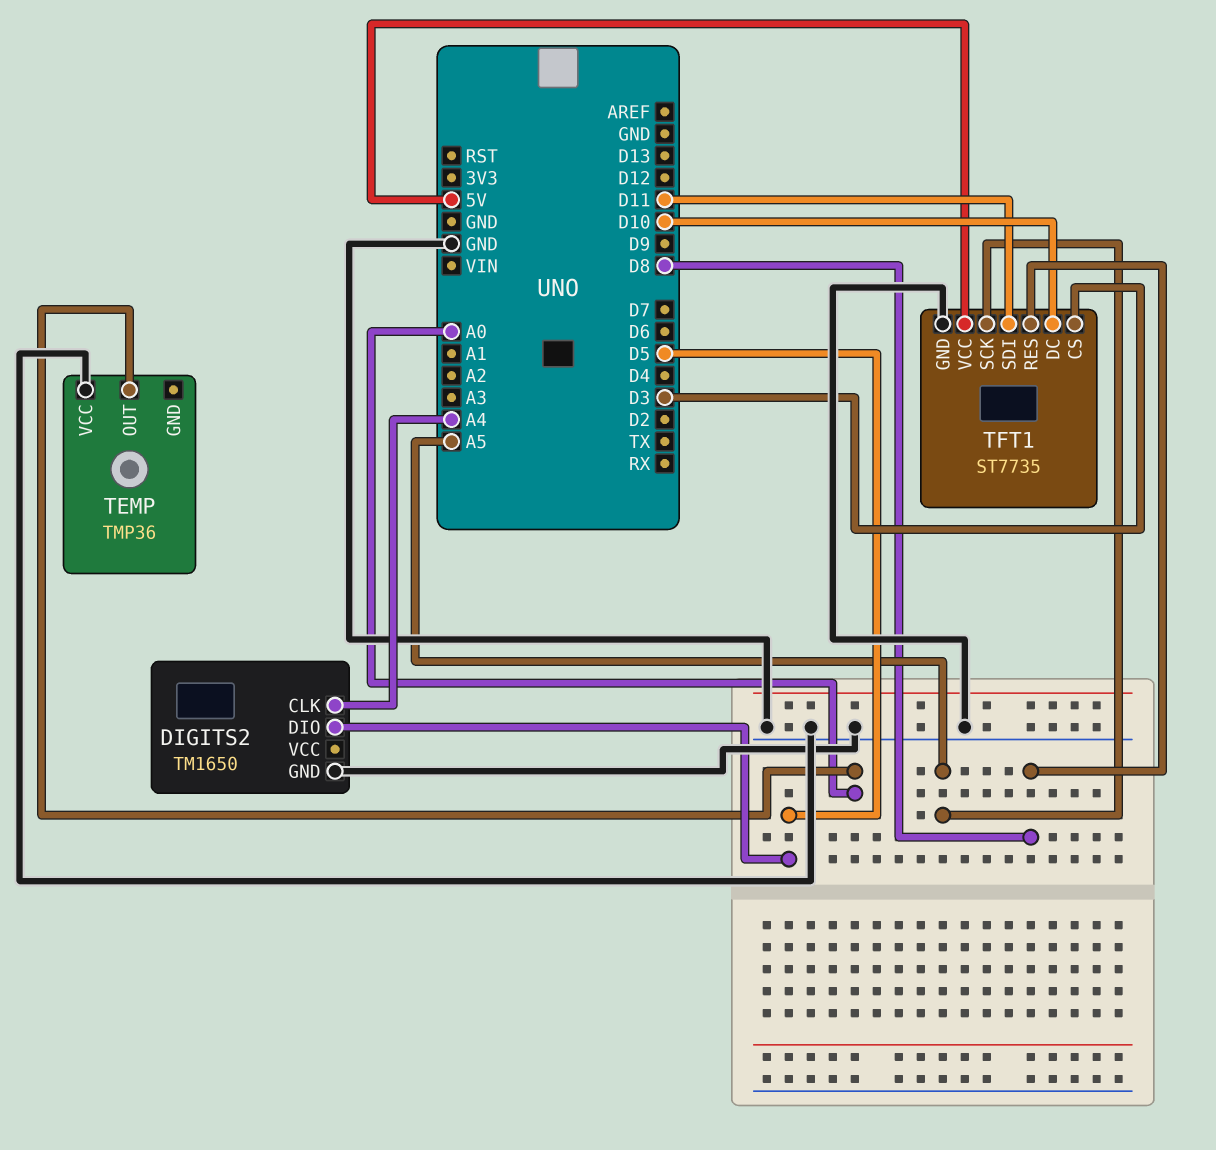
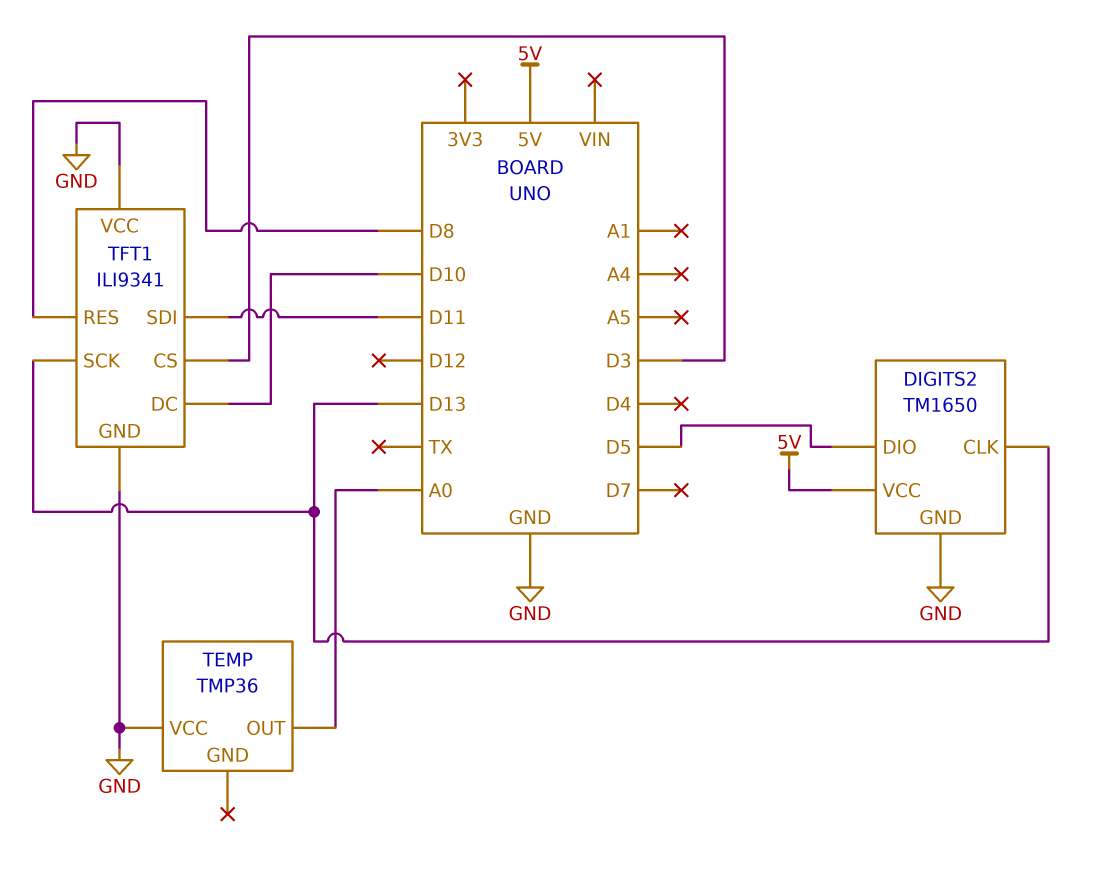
DIGITS2 pin CLK: A4 -> D13
DIGITS2 pin VCC: none -> 5V
TFT1: ST7735 -> ILI9341
TFT1 pin SCK: A5 -> D13
TFT1 pin VCC: 5V -> GND

